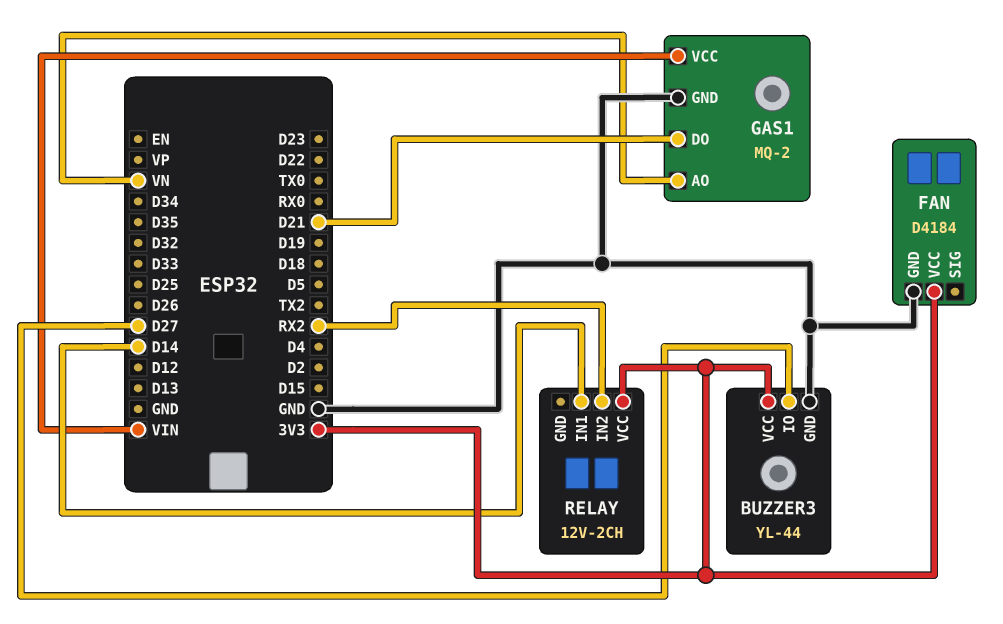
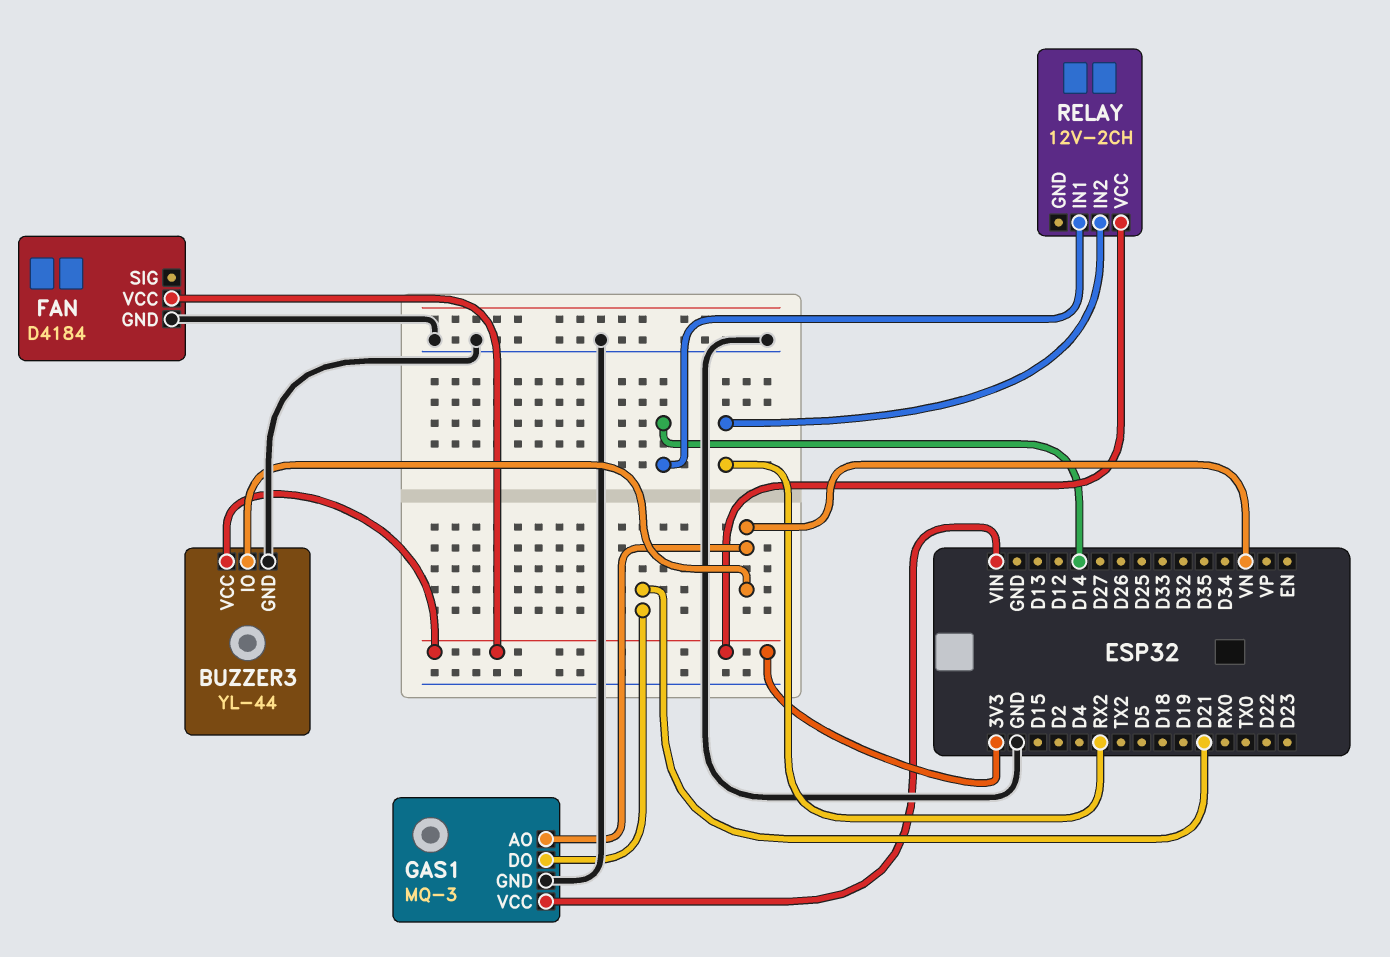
BUZZER3 pin IO: D27 -> VN
GAS1: MQ-2 -> MQ-3

